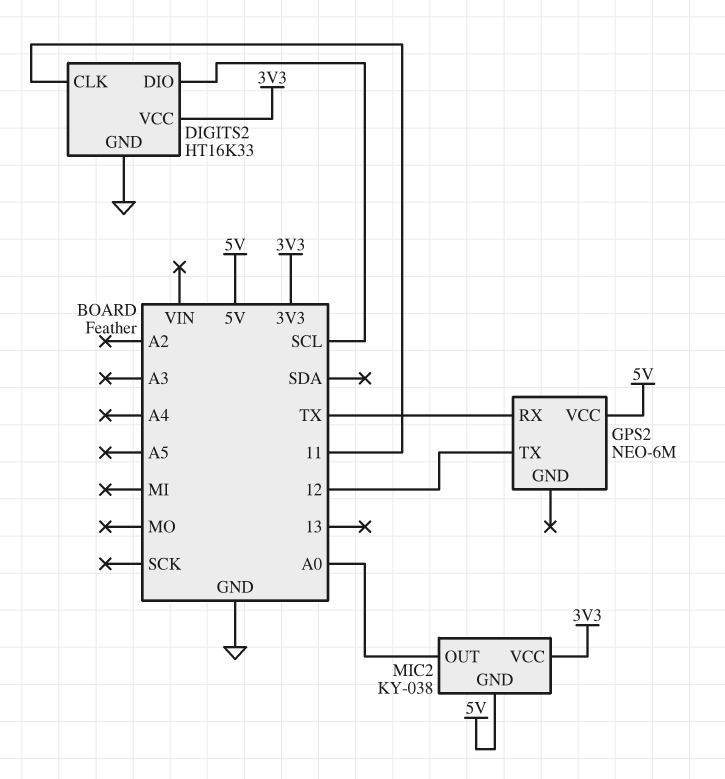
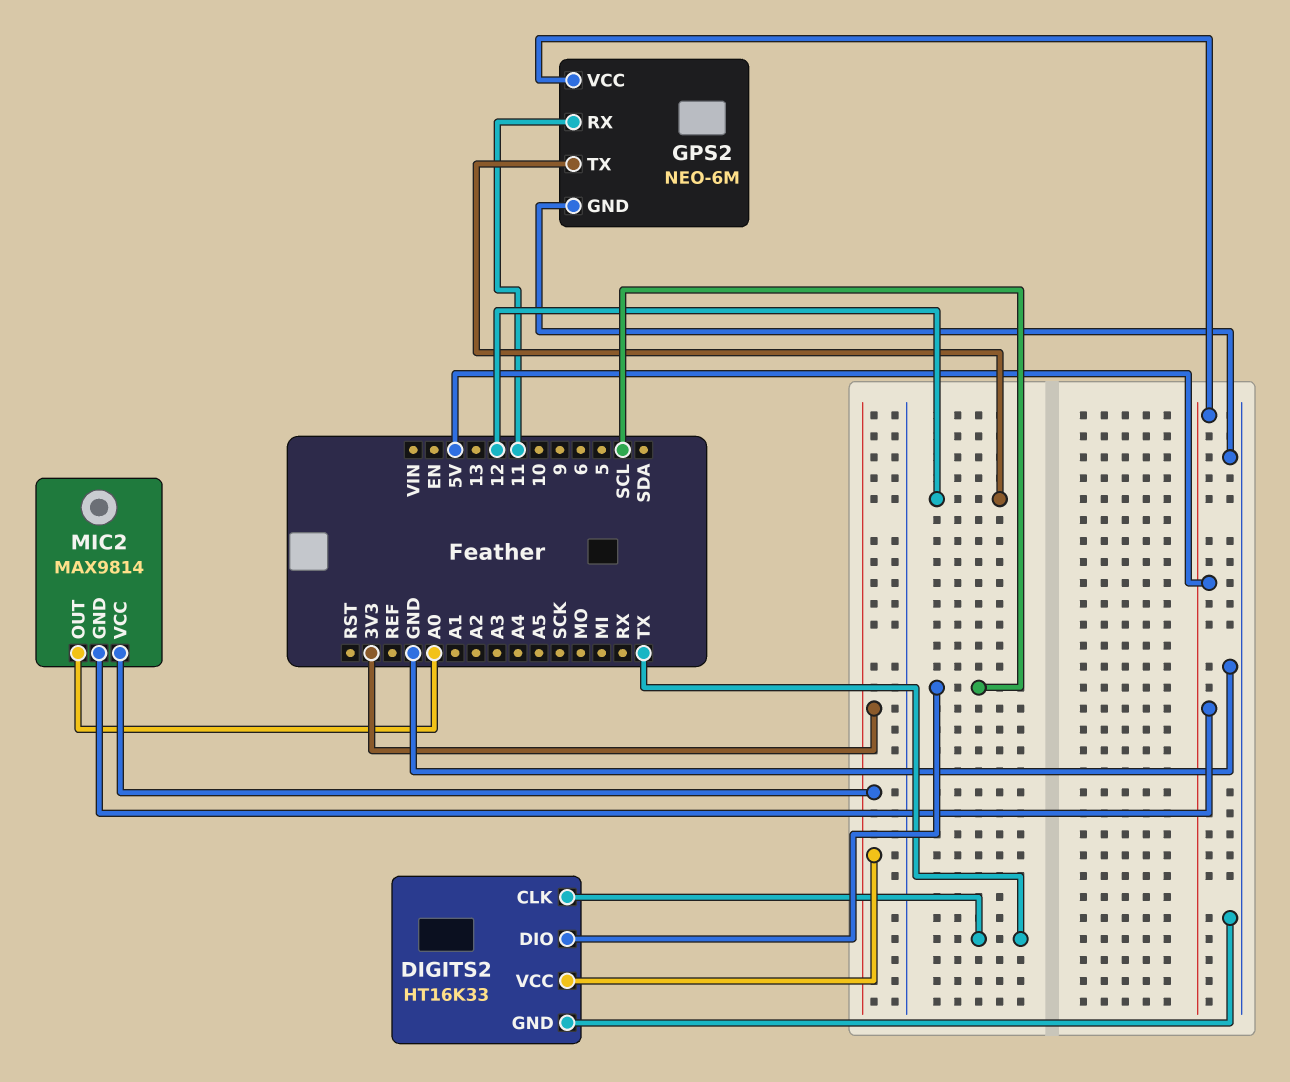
DIGITS2 pin CLK: 11 -> TX
GPS2 pin GND: none -> GND
GPS2 pin RX: TX -> 11
MIC2: KY-038 -> MAX9814

